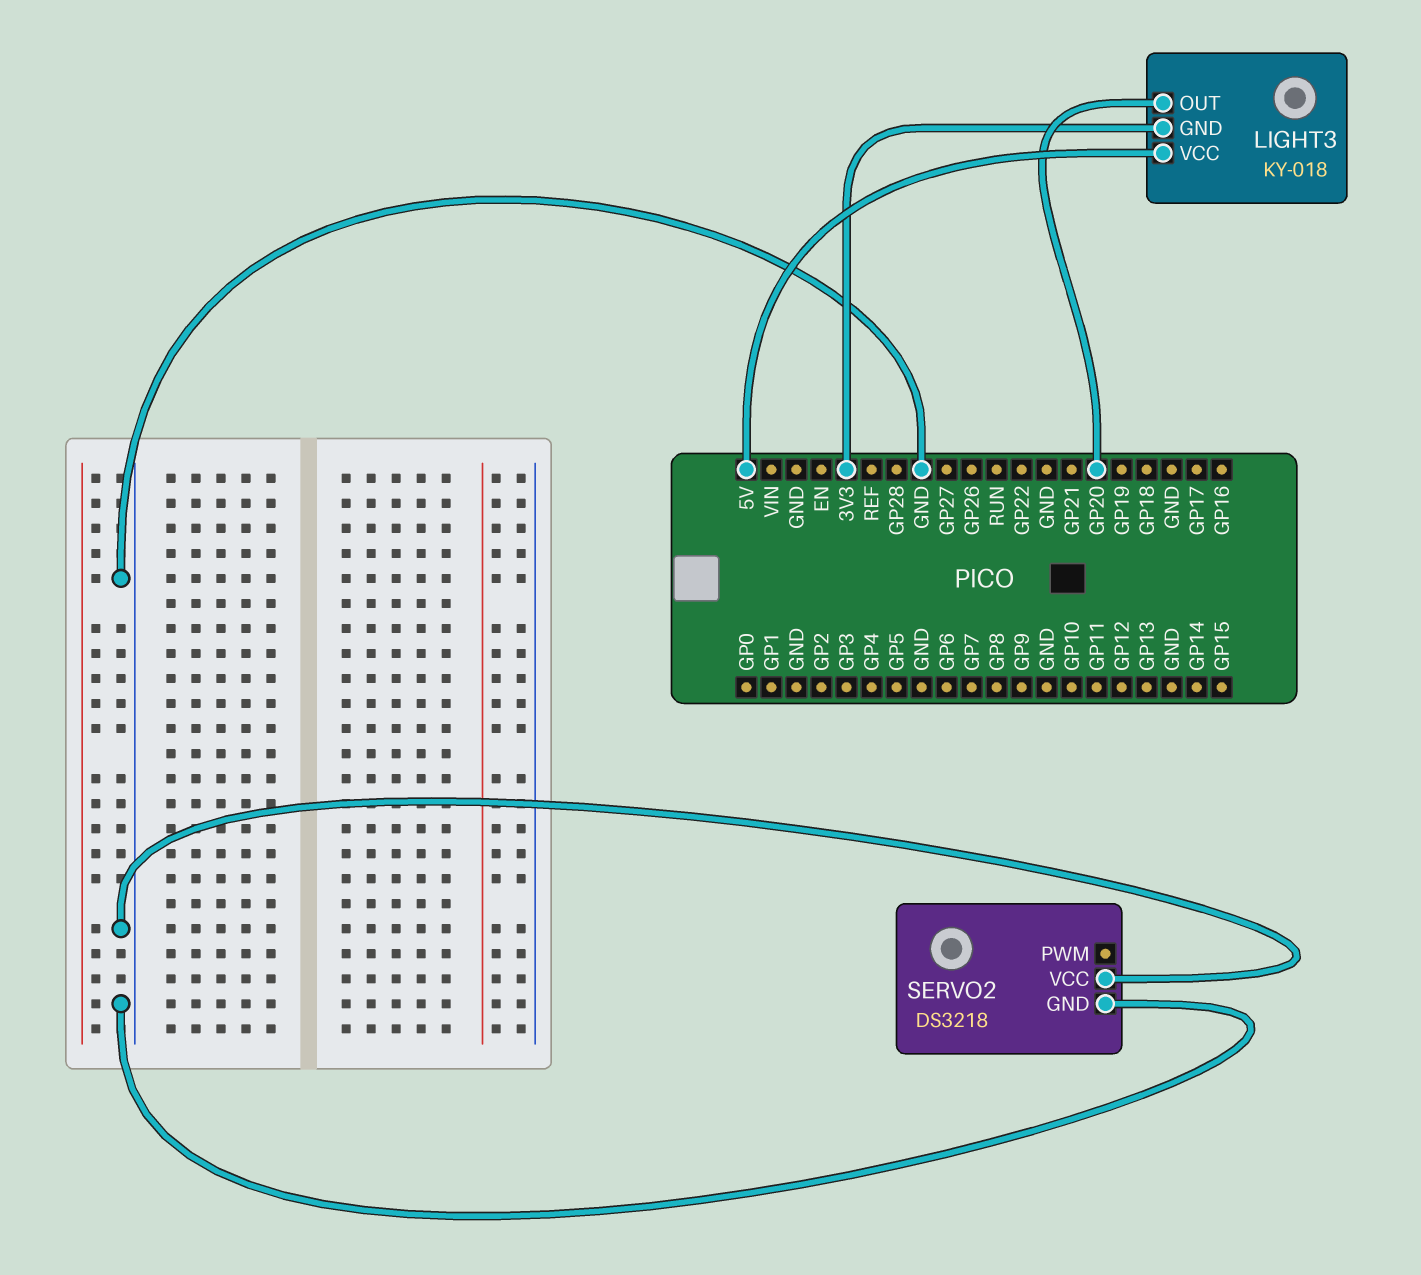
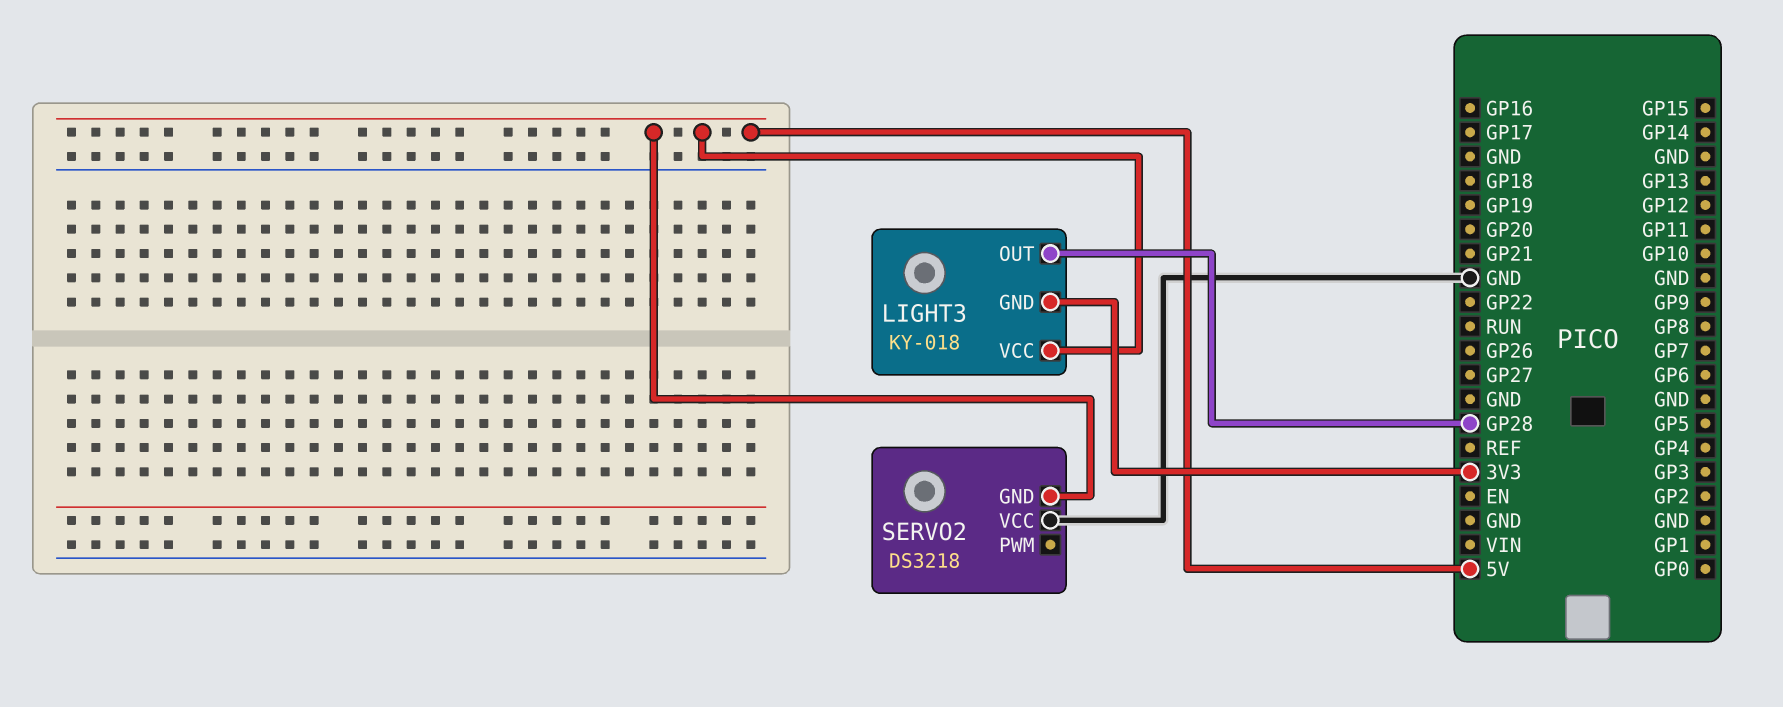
LIGHT3 pin OUT: GP20 -> GP28
SERVO2 pin GND: GND -> 5V

